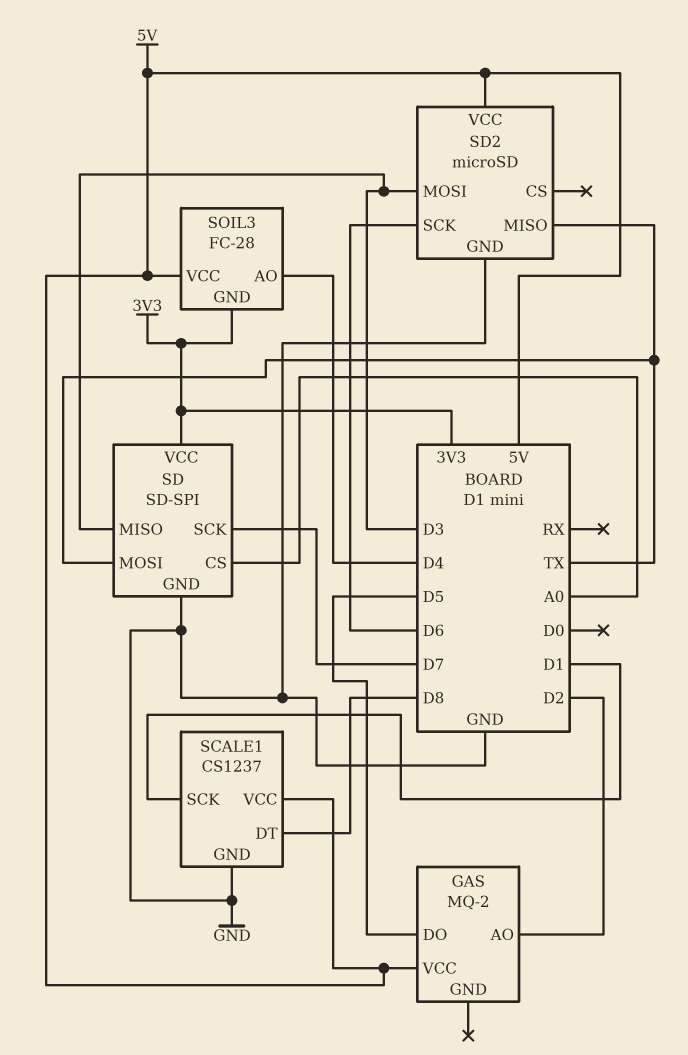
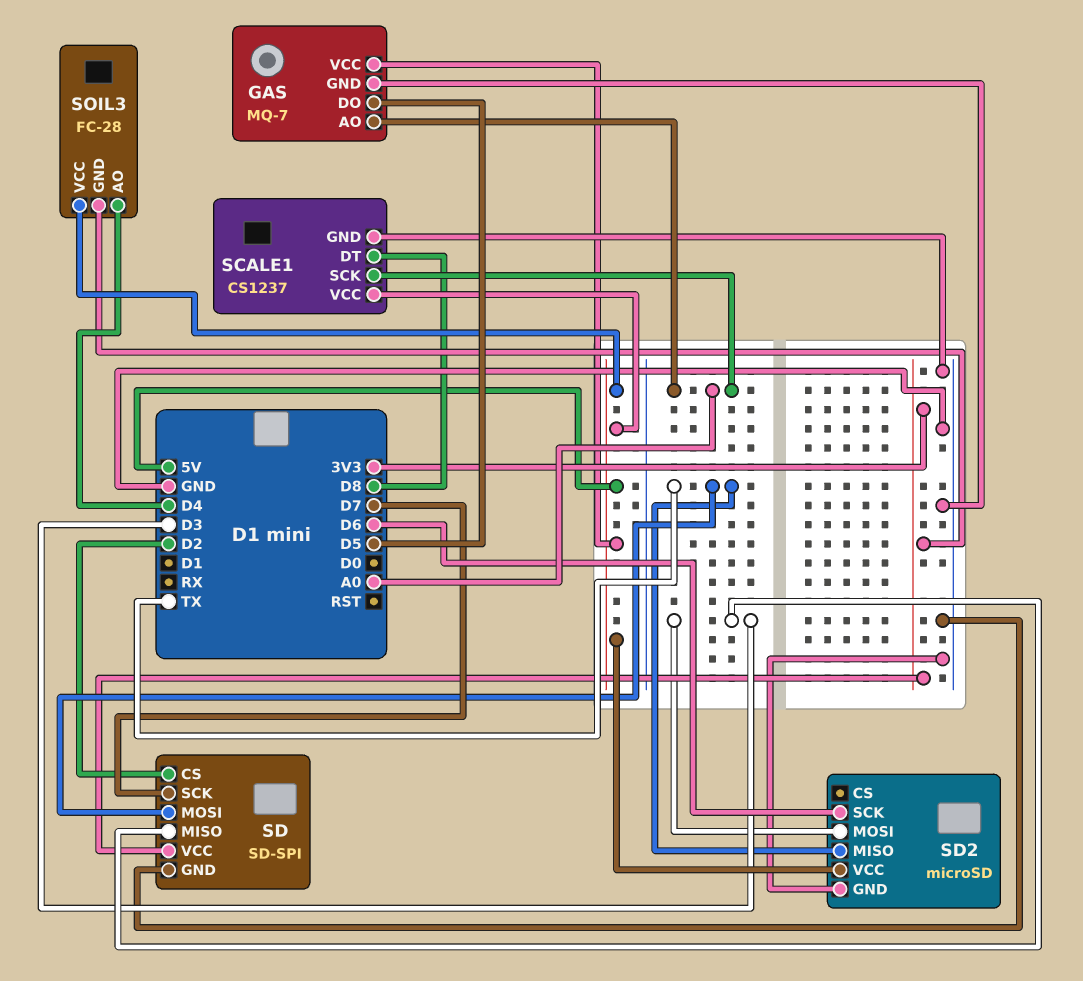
GAS: MQ-2 -> MQ-7
GAS pin AO: D2 -> A0
GAS pin GND: none -> GND
SCALE1 pin SCK: D1 -> A0
SD pin CS: A0 -> D2

